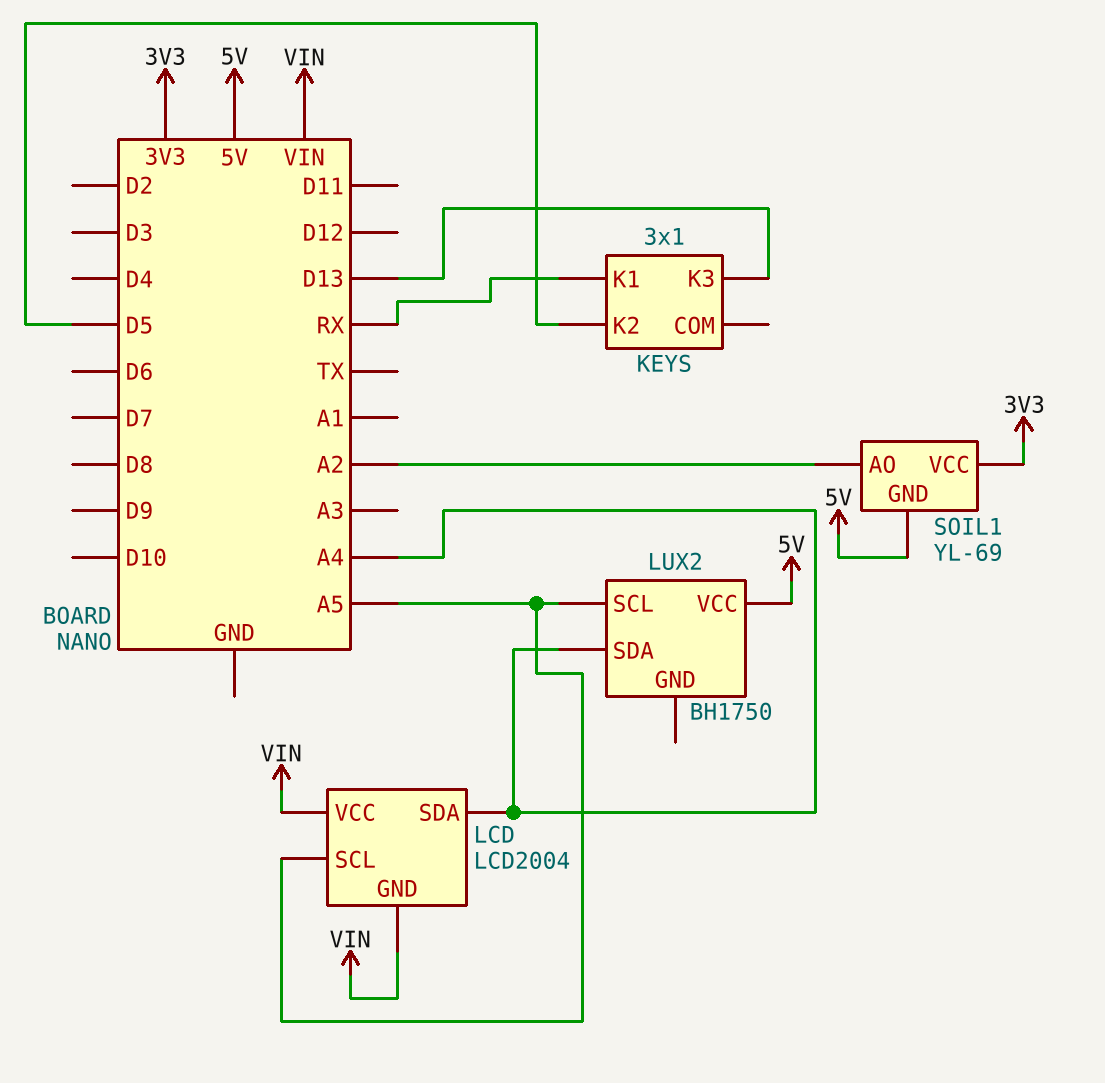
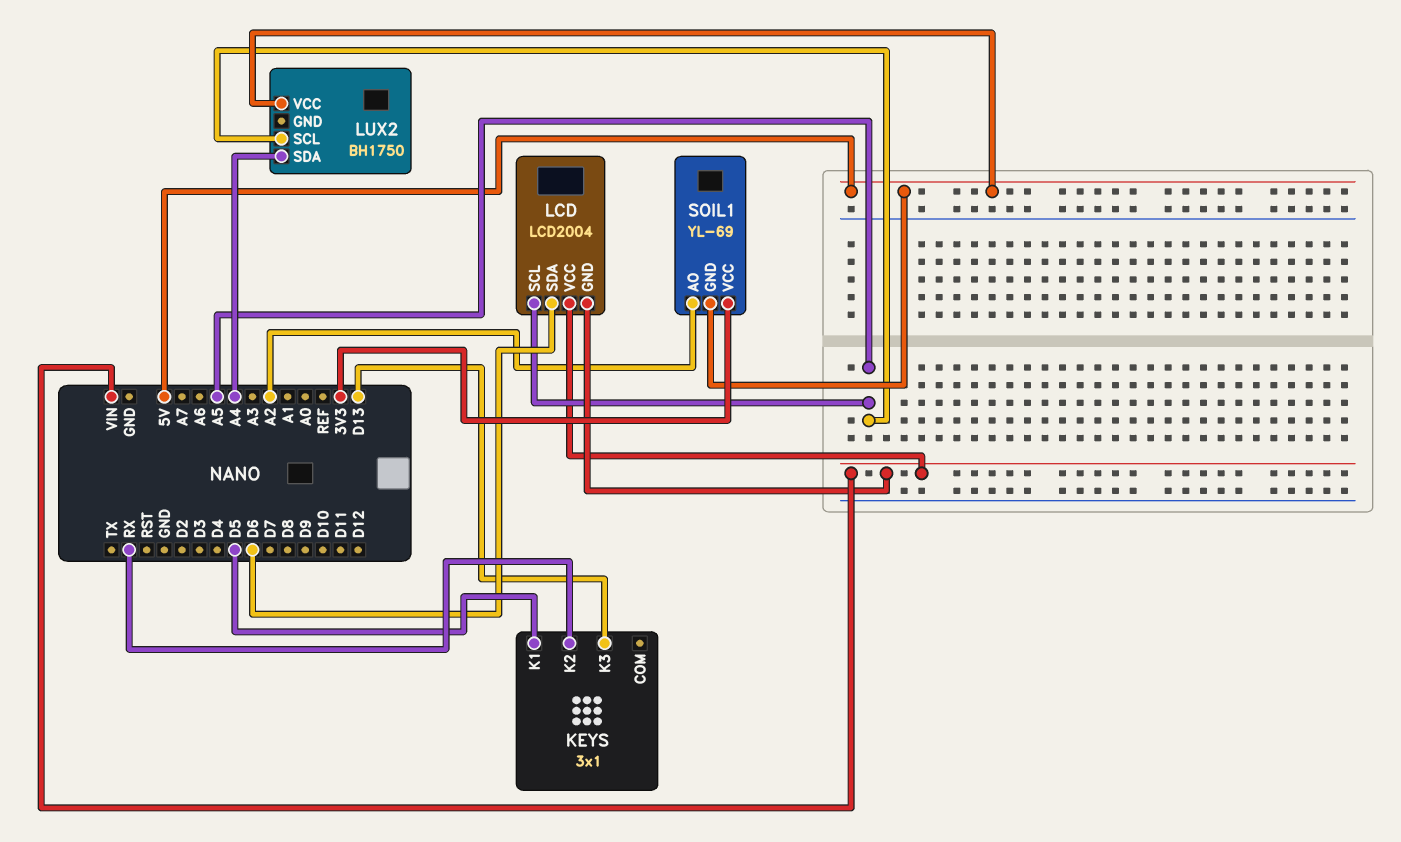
KEYS pin K1: RX -> D5
KEYS pin K2: D5 -> RX
LCD pin SDA: A4 -> D6

